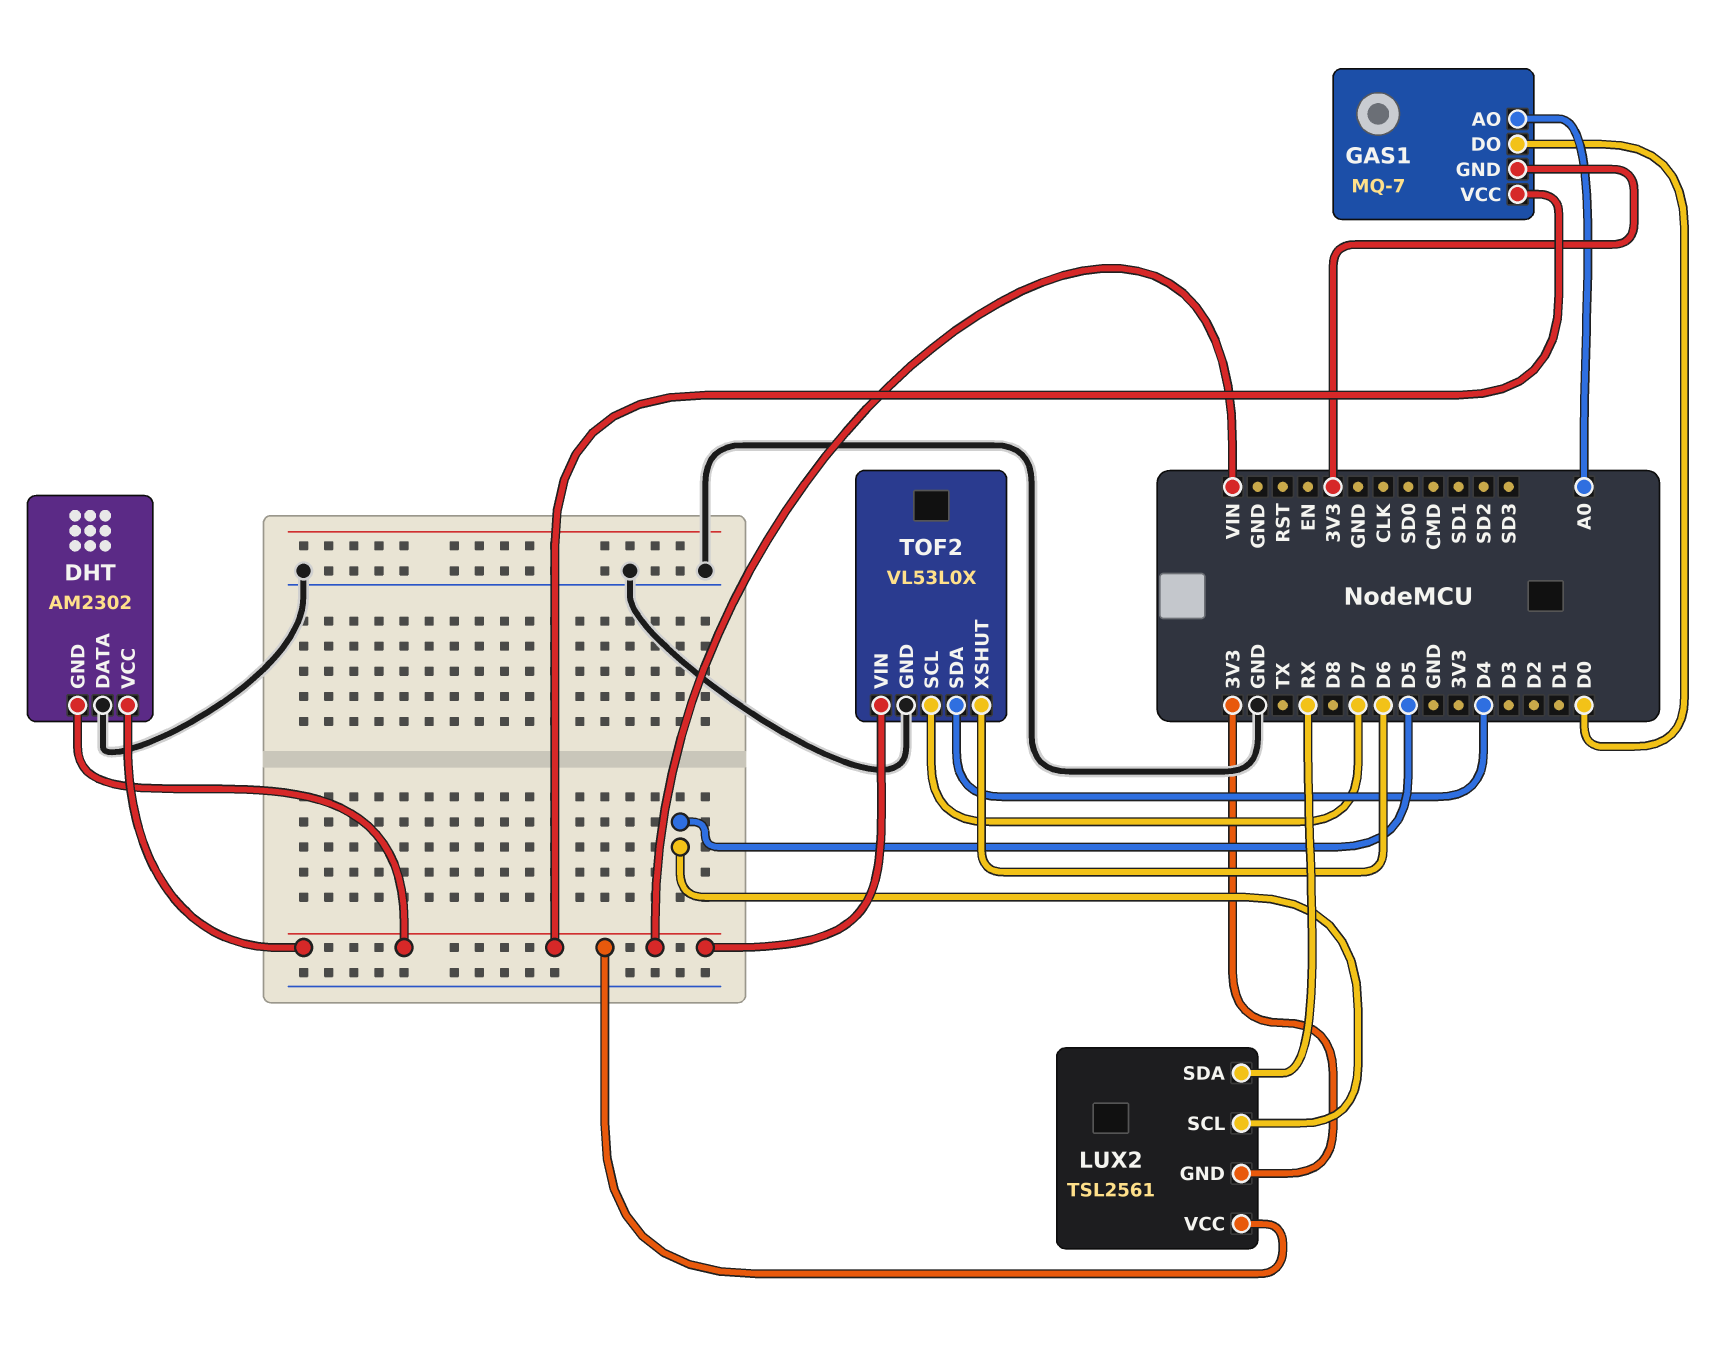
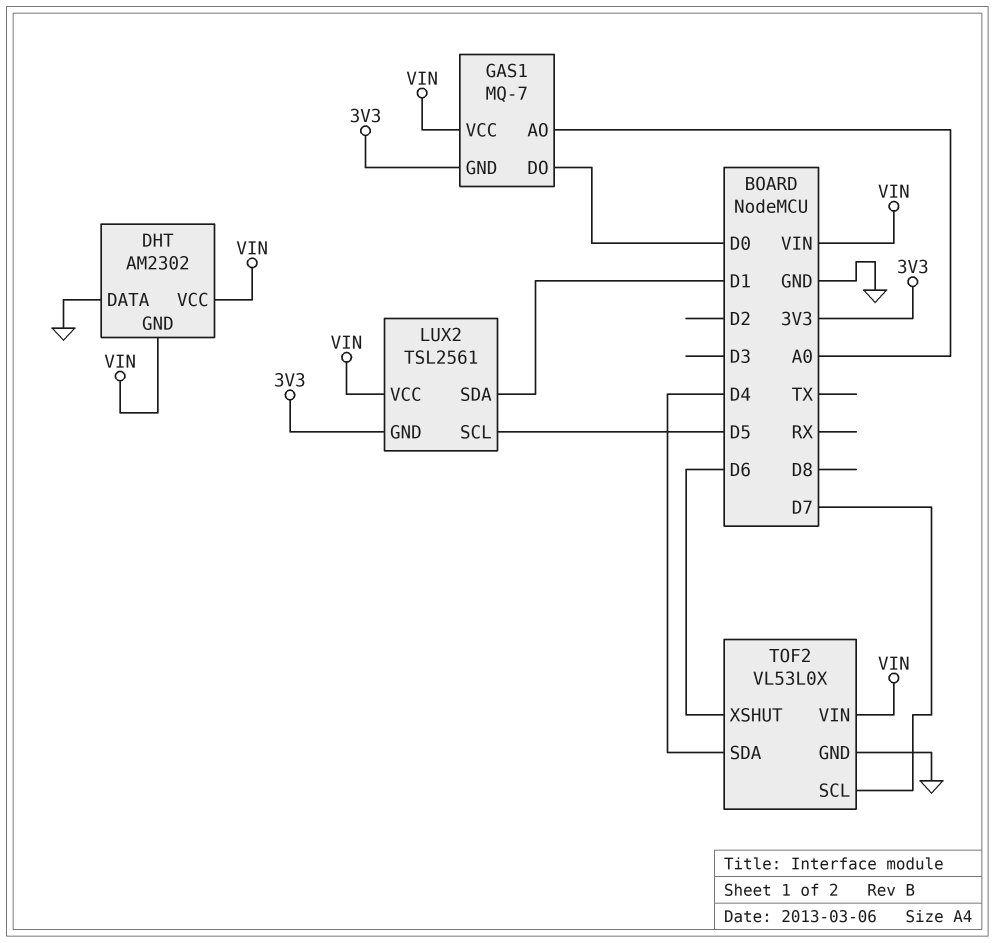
LUX2 pin SDA: RX -> D1

